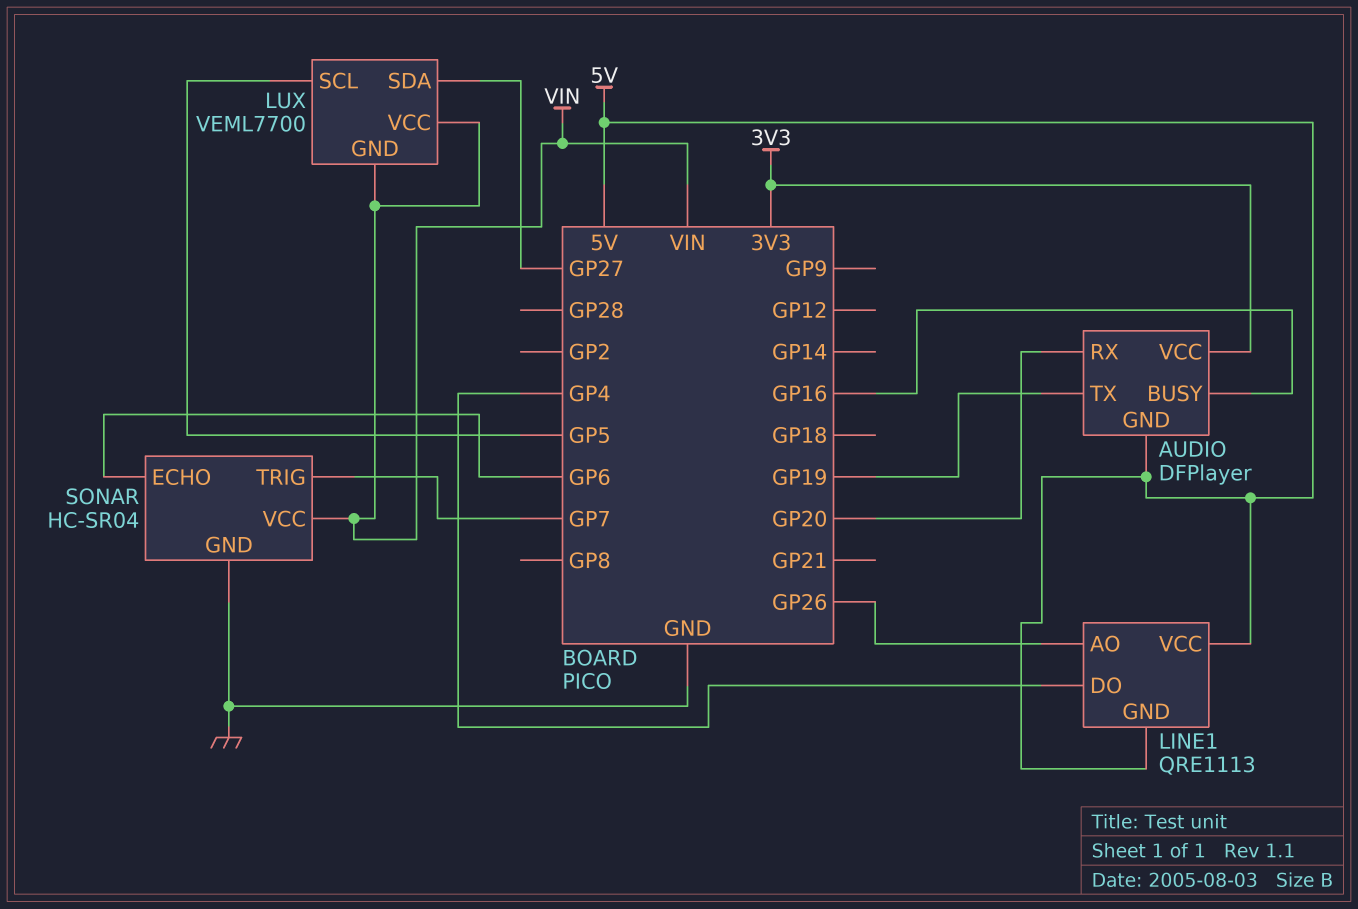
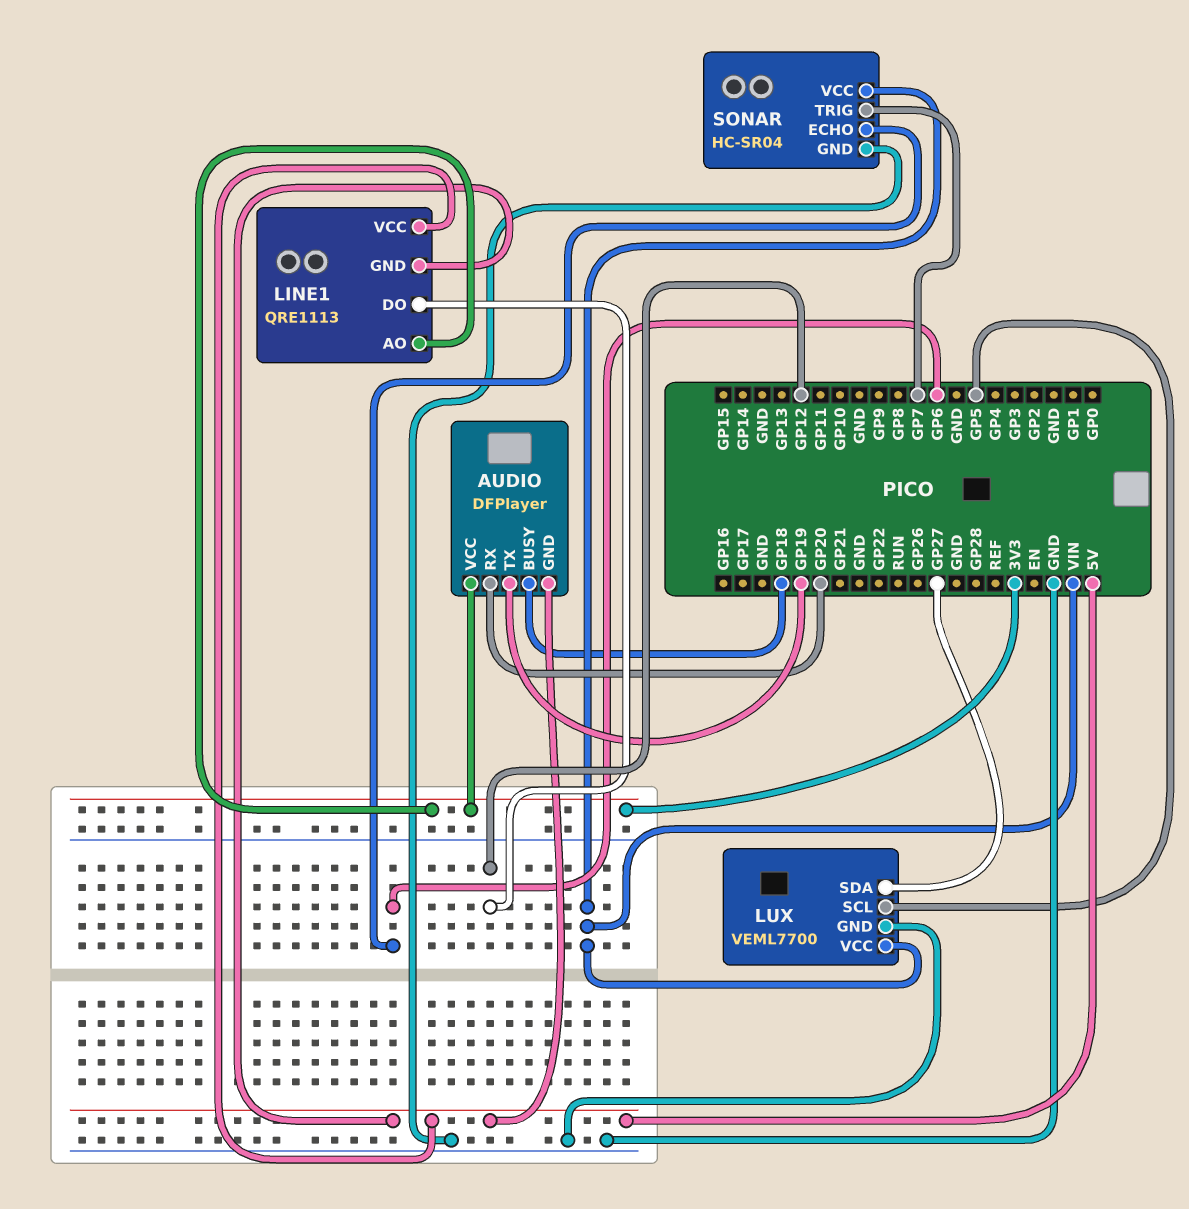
AUDIO pin BUSY: GP16 -> GP18
LINE1 pin AO: GP26 -> 3V3
LINE1 pin DO: GP4 -> GP12
LUX pin GND: VIN -> GND

